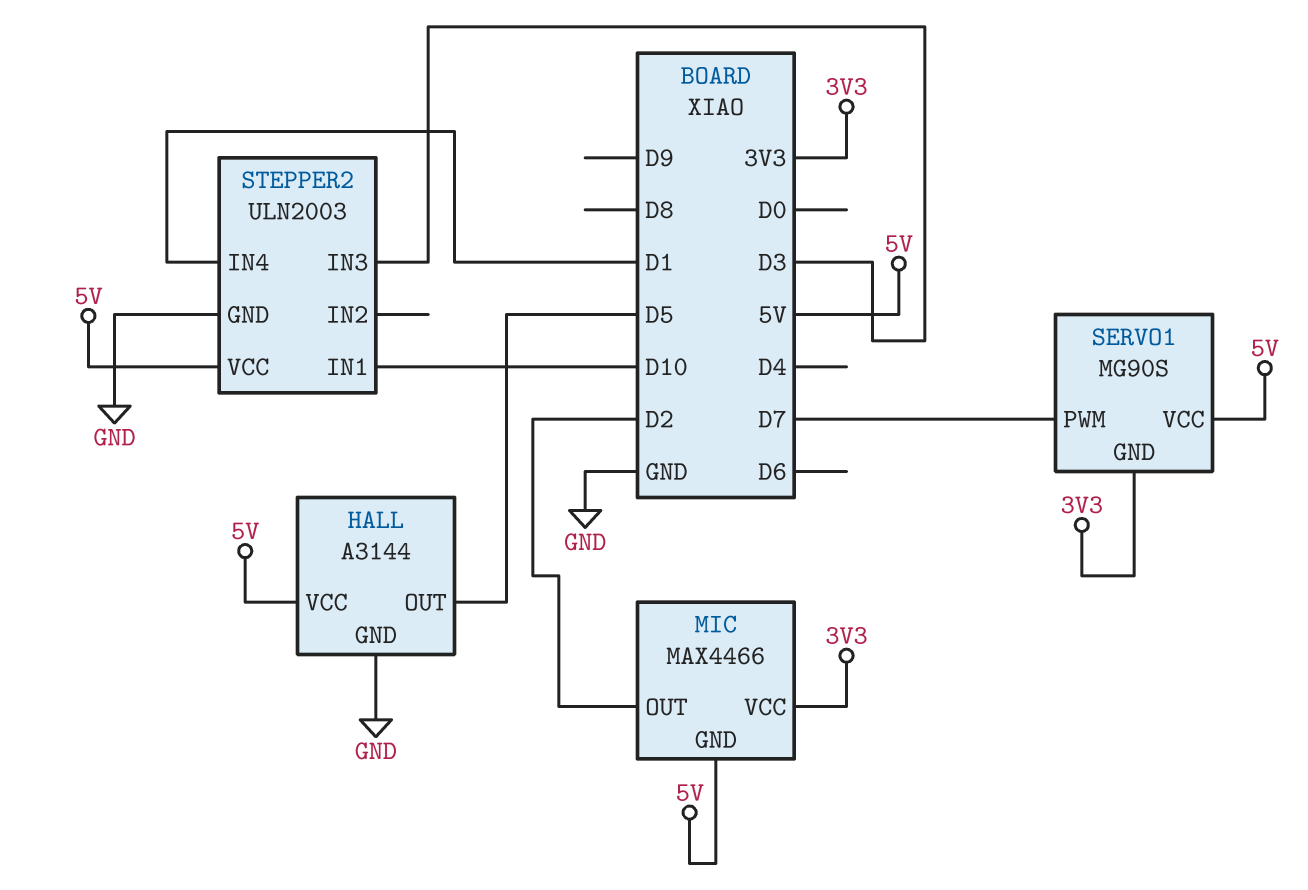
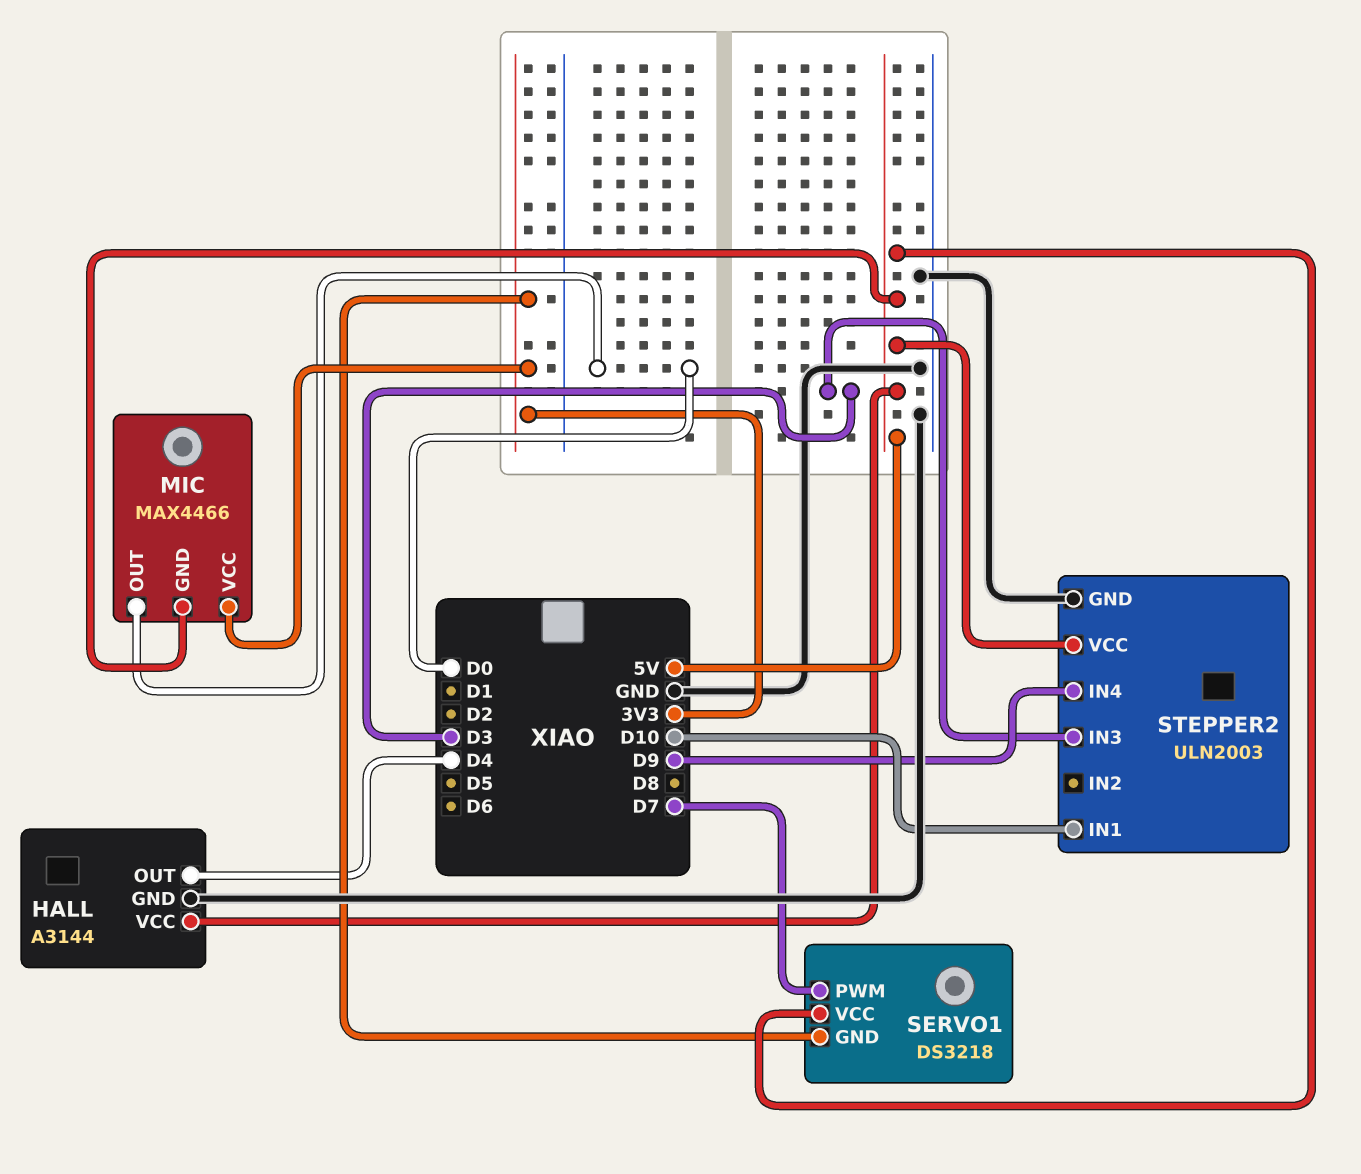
HALL pin OUT: D5 -> D4
MIC pin OUT: D2 -> D0
SERVO1: MG90S -> DS3218
STEPPER2 pin IN4: D1 -> D9

